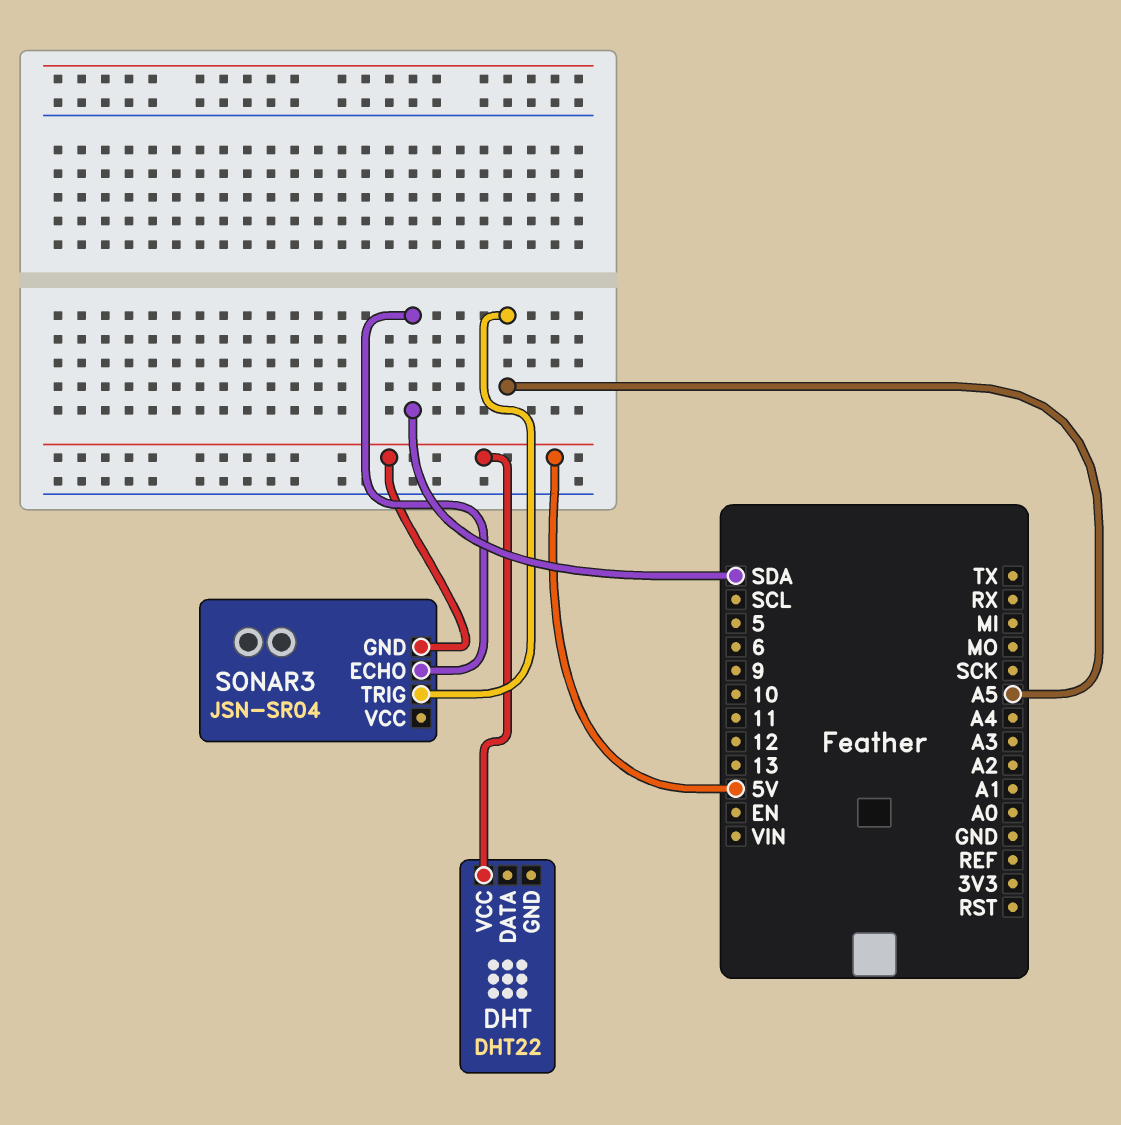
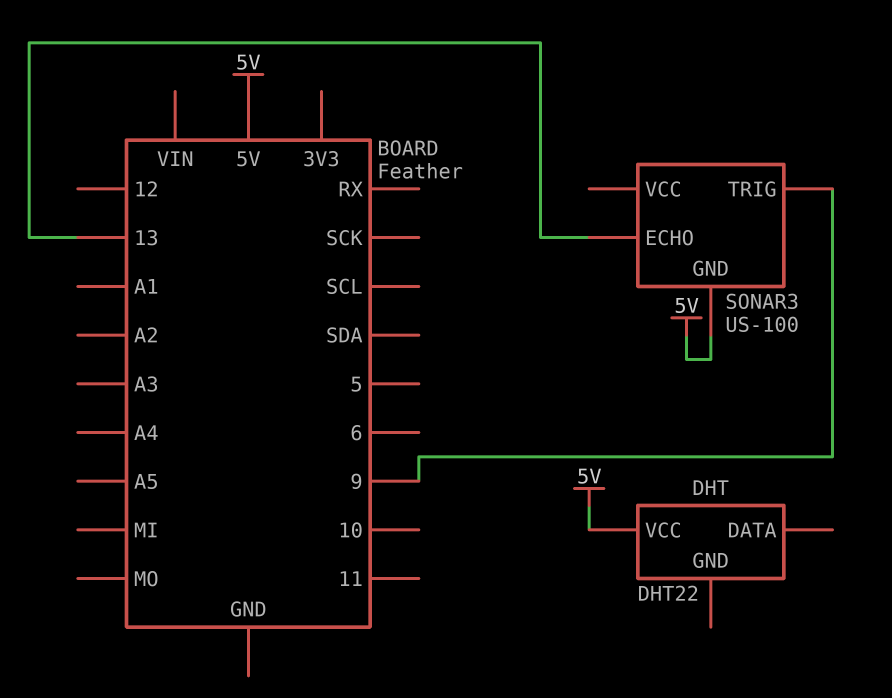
SONAR3: JSN-SR04 -> US-100
SONAR3 pin ECHO: SDA -> 13
SONAR3 pin TRIG: A5 -> 9

